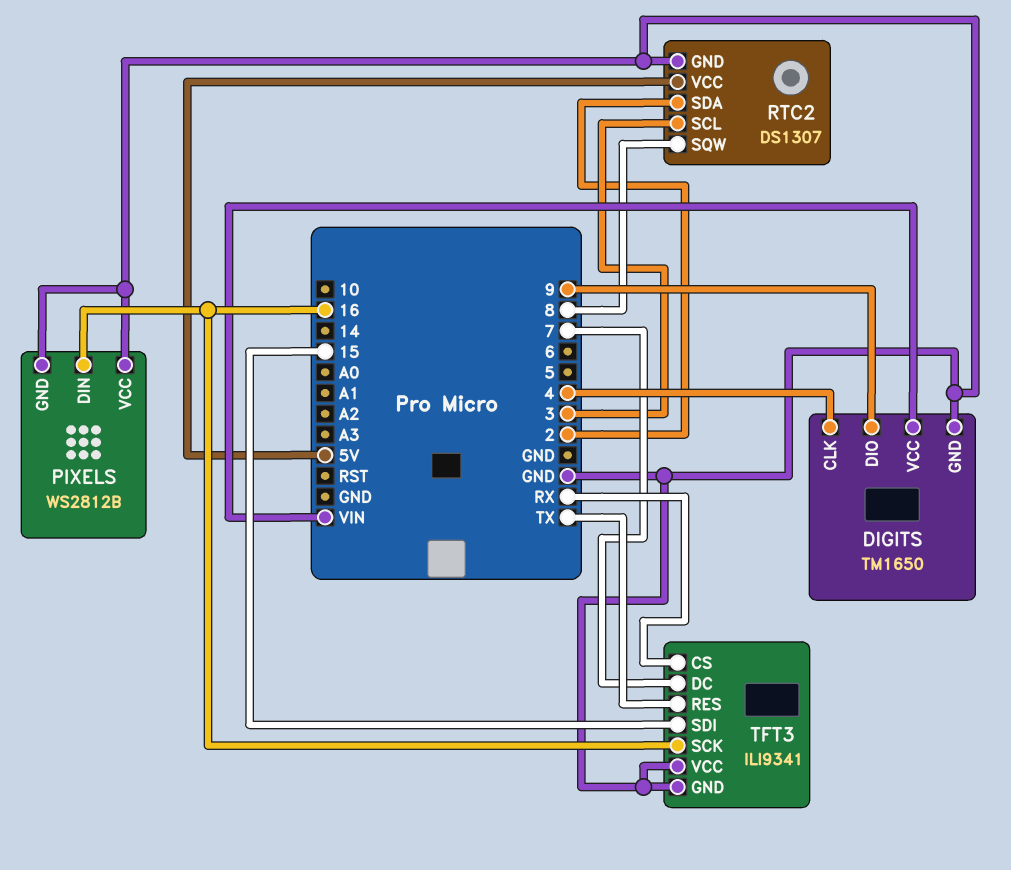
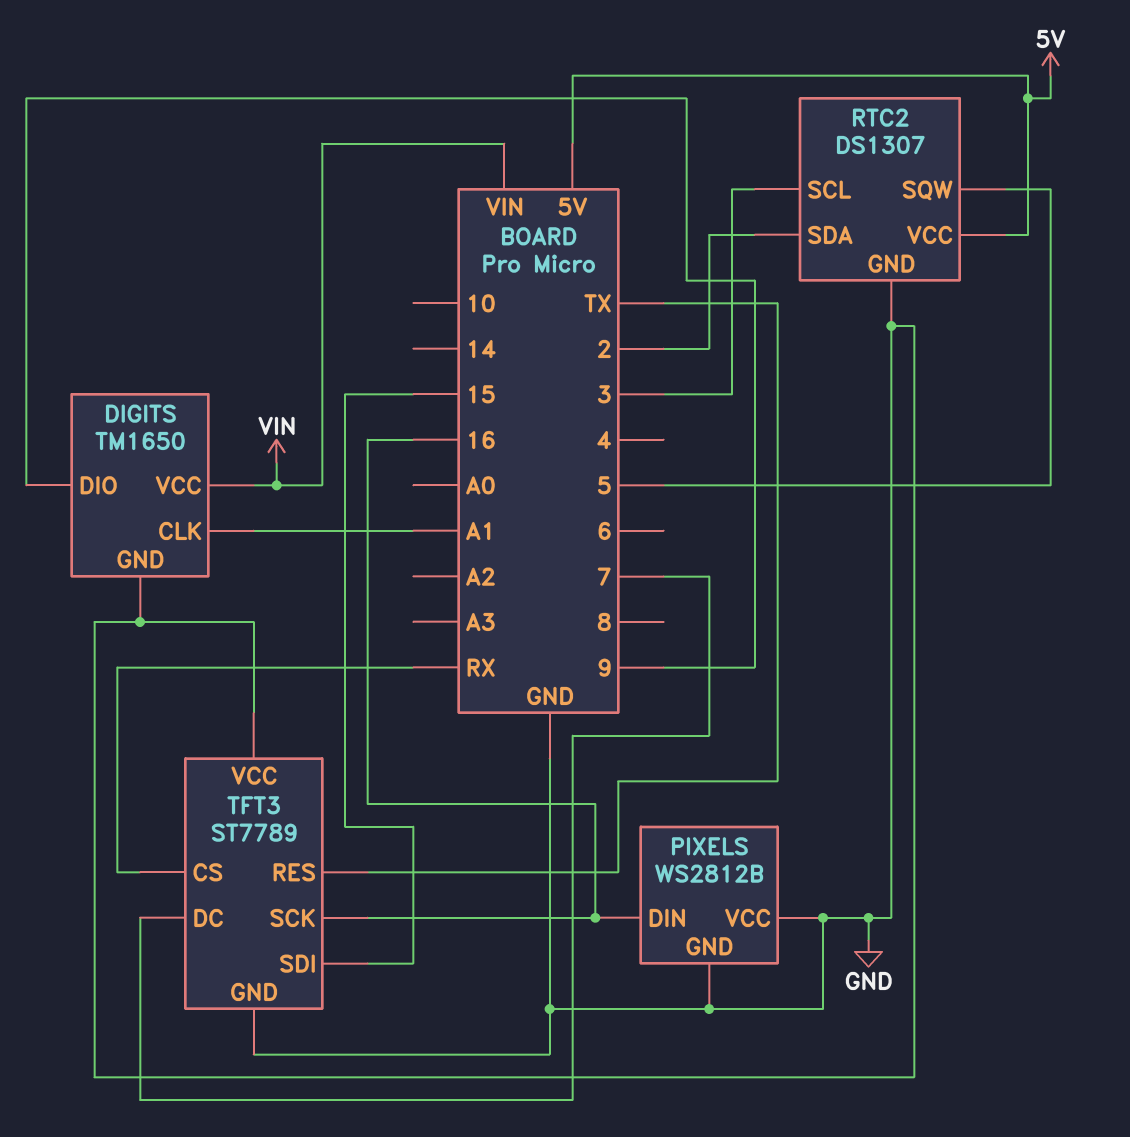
DIGITS pin CLK: 4 -> A1
RTC2 pin SQW: 8 -> 5
TFT3: ILI9341 -> ST7789

